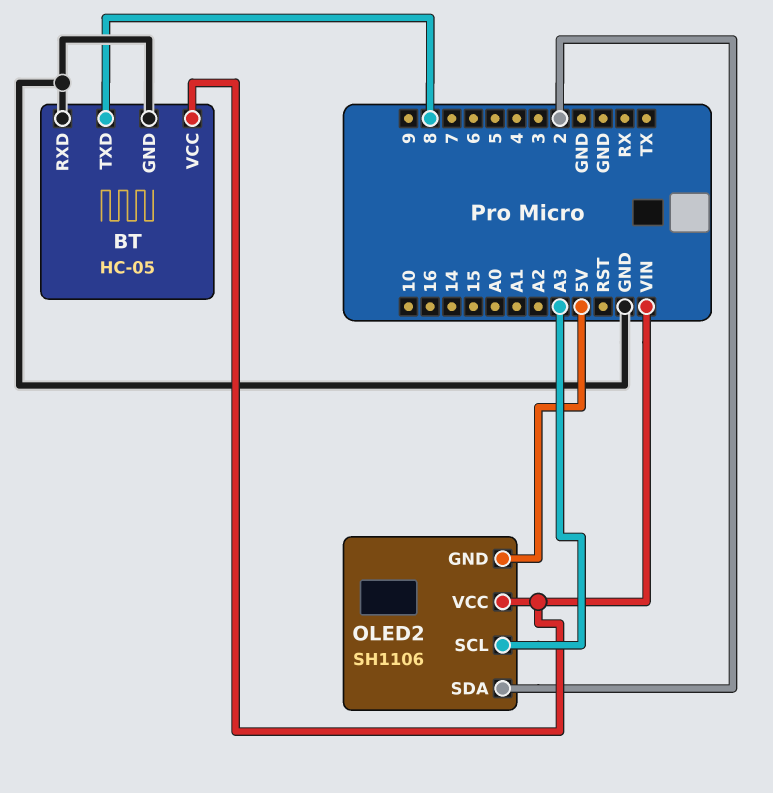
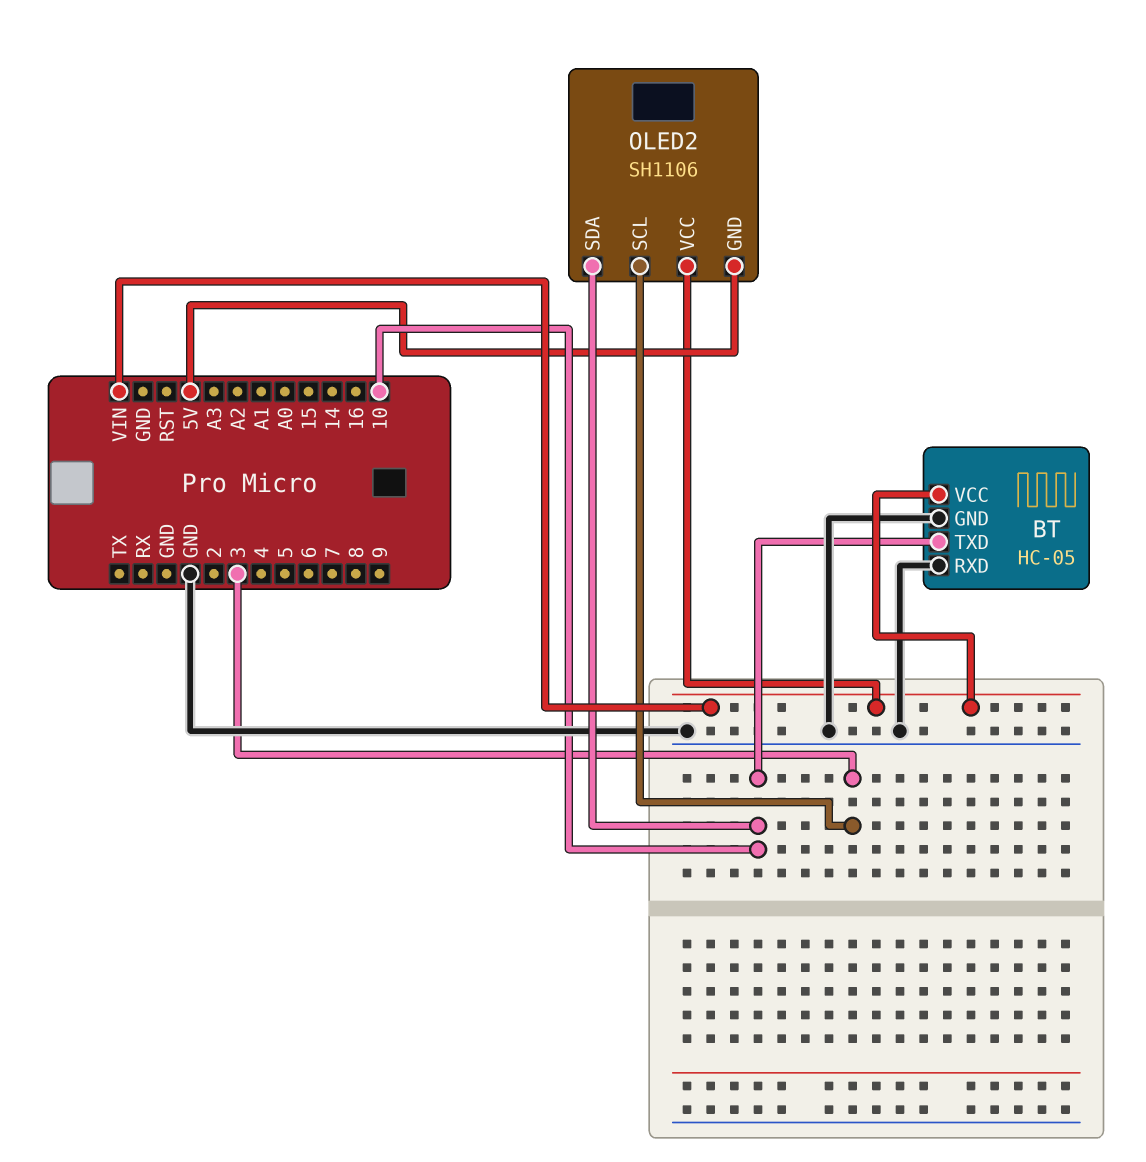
BT pin TXD: 8 -> 10
OLED2 pin SCL: A3 -> 3
OLED2 pin SDA: 2 -> 10

